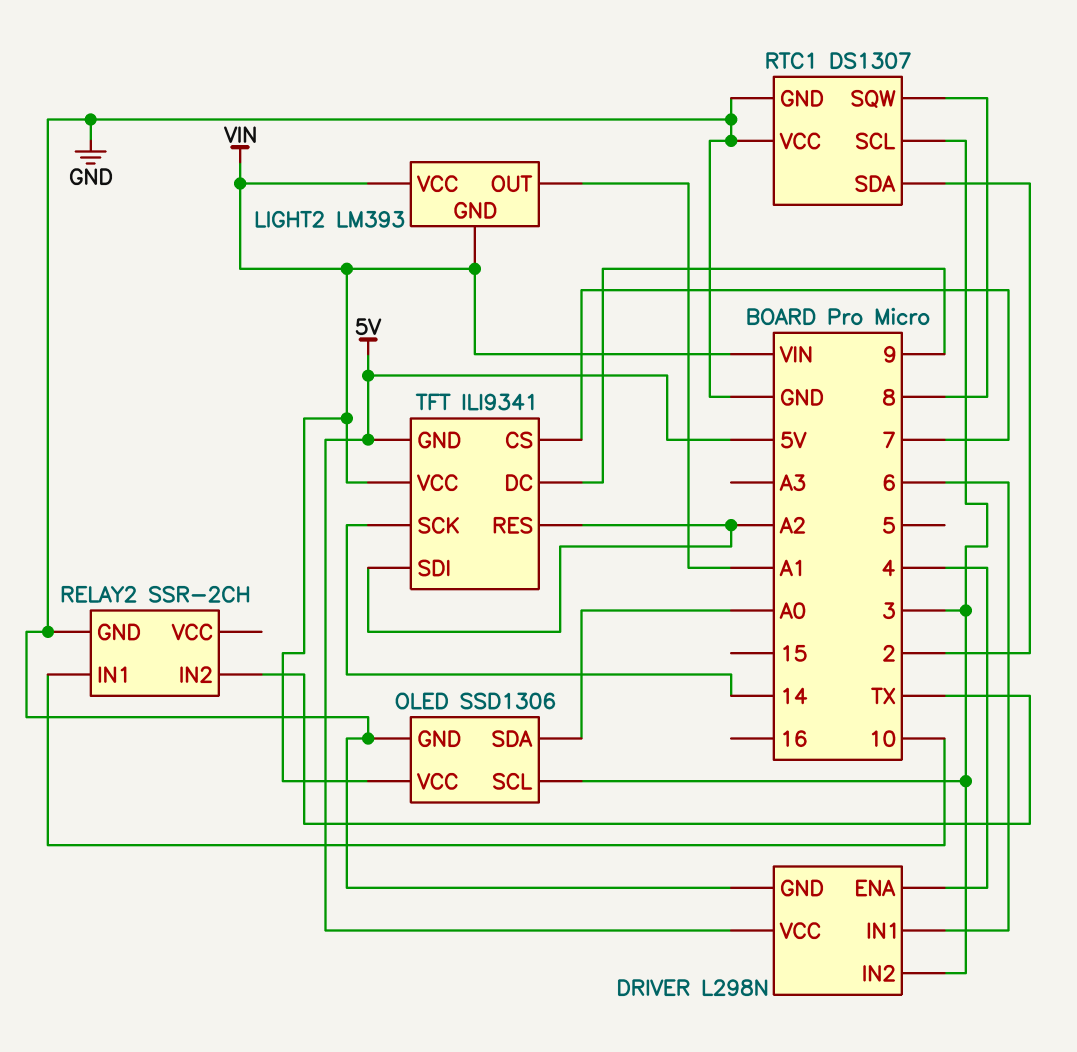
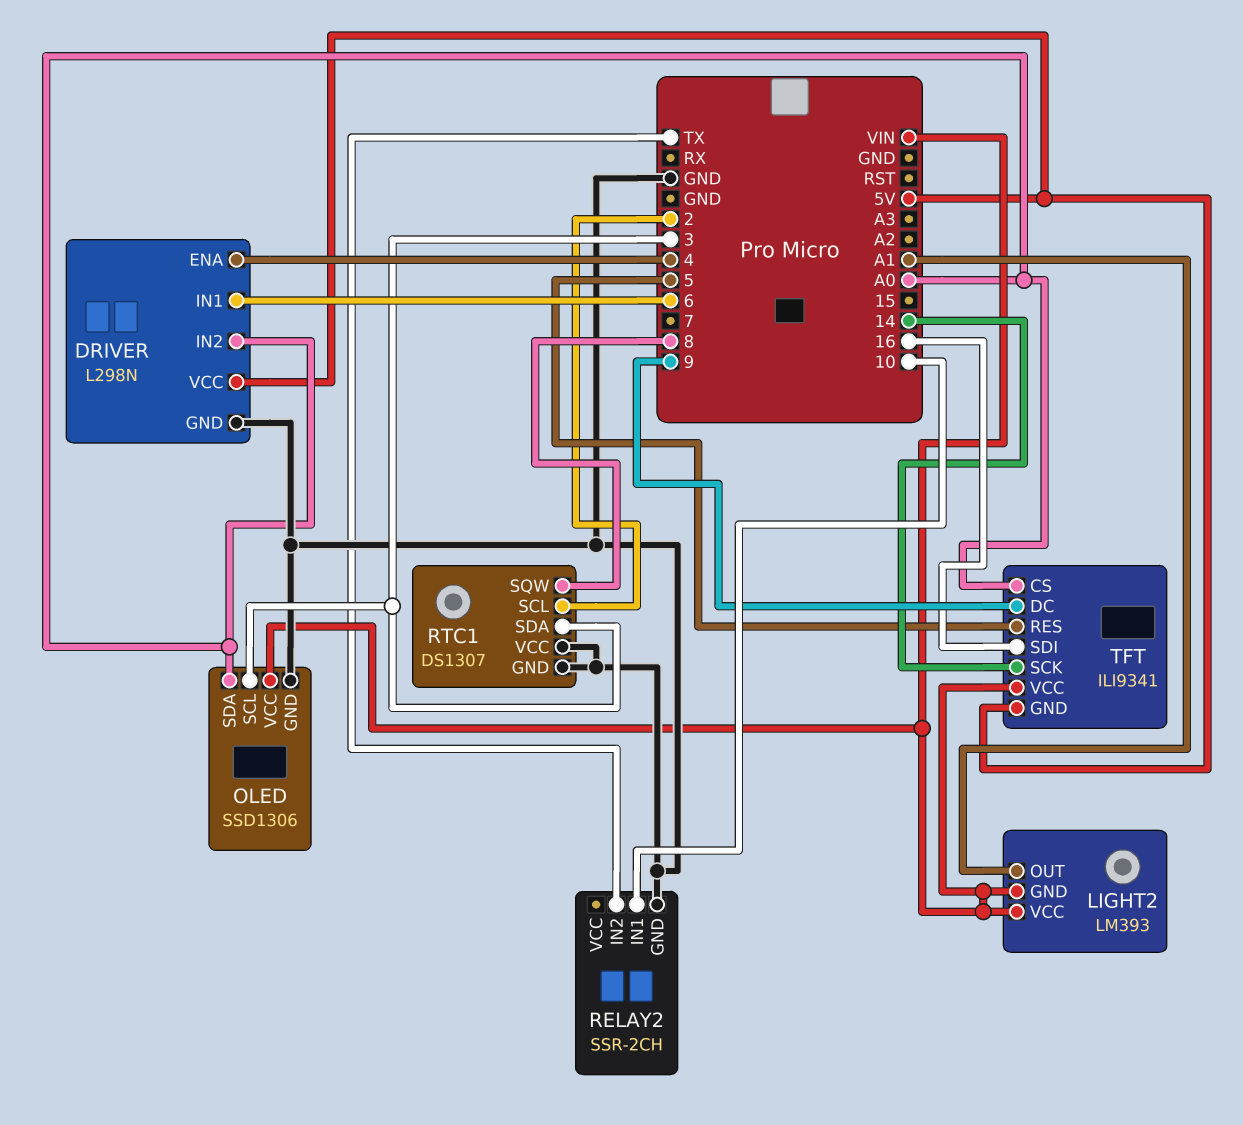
DRIVER pin IN2: 3 -> A0
RTC1 pin SCL: 3 -> 2
RTC1 pin SDA: 2 -> 3
TFT pin CS: 7 -> A0
TFT pin RES: A2 -> 5
TFT pin SDI: A2 -> 16

